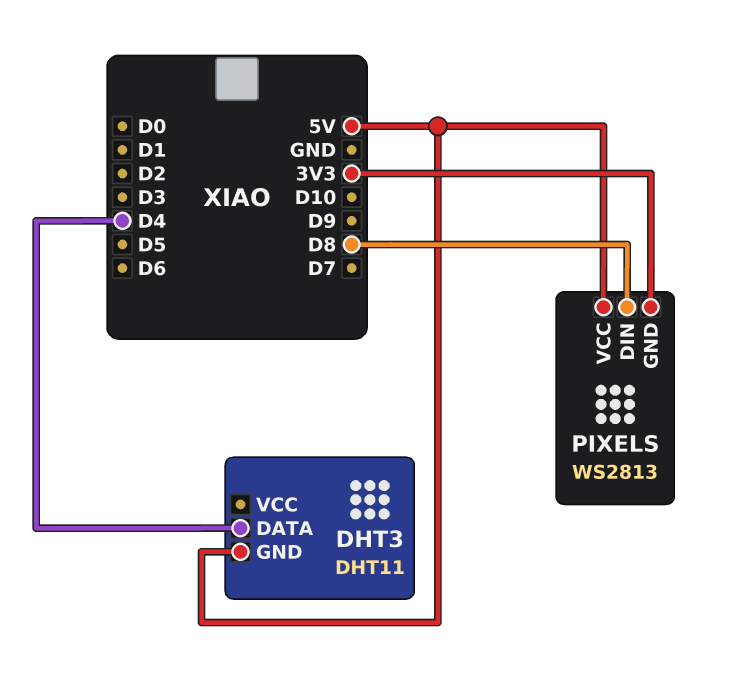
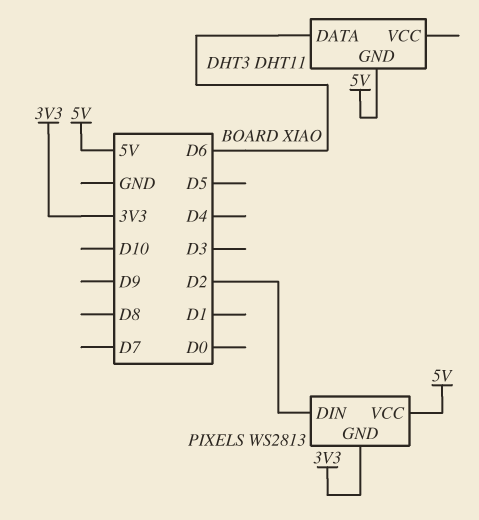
DHT3 pin DATA: D4 -> D6
PIXELS pin DIN: D8 -> D2

